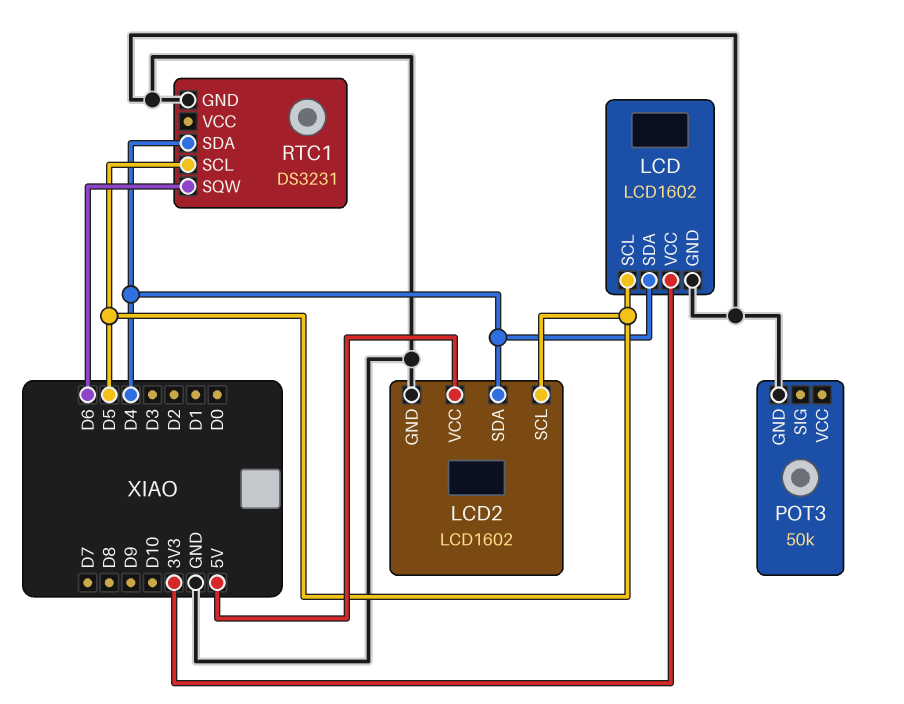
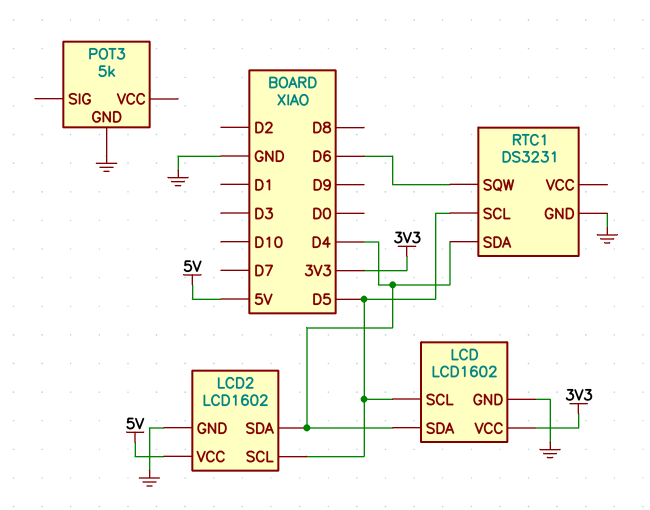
POT3: 50k -> 5k

